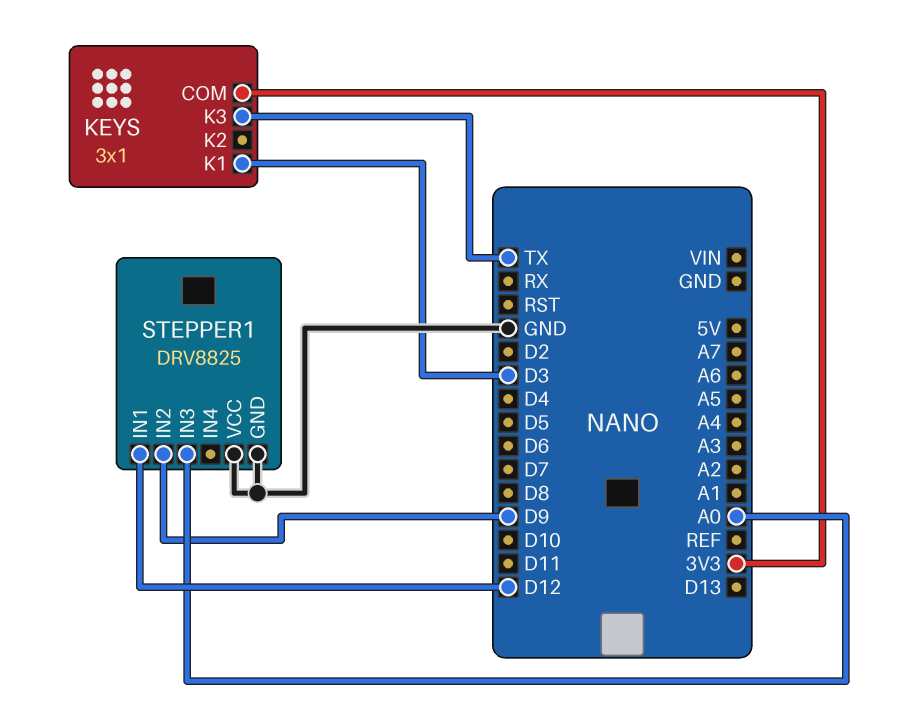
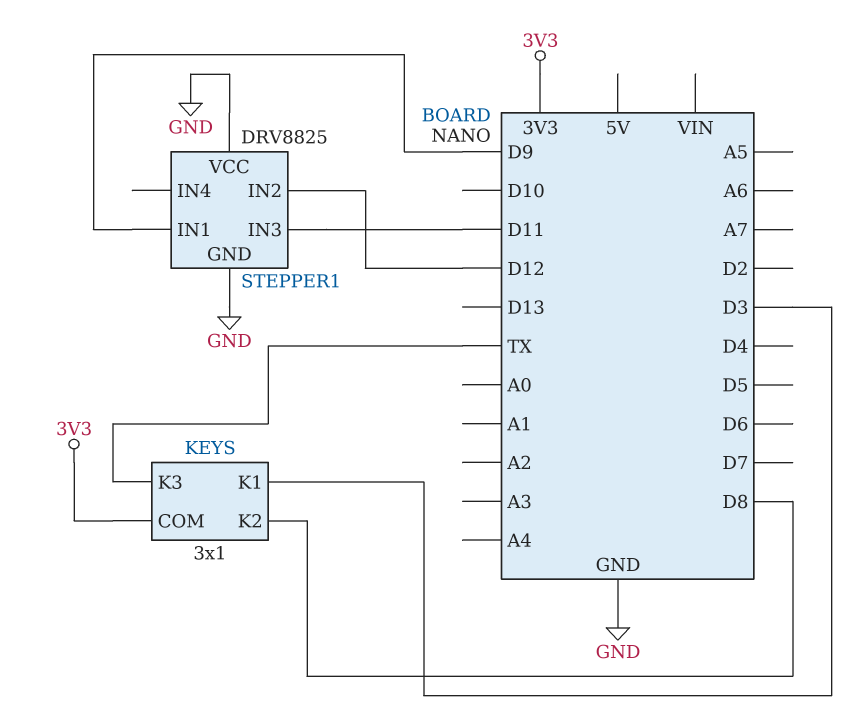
KEYS pin K2: none -> D8
STEPPER1 pin IN1: D12 -> D9
STEPPER1 pin IN2: D9 -> D12
STEPPER1 pin IN3: A0 -> D11

